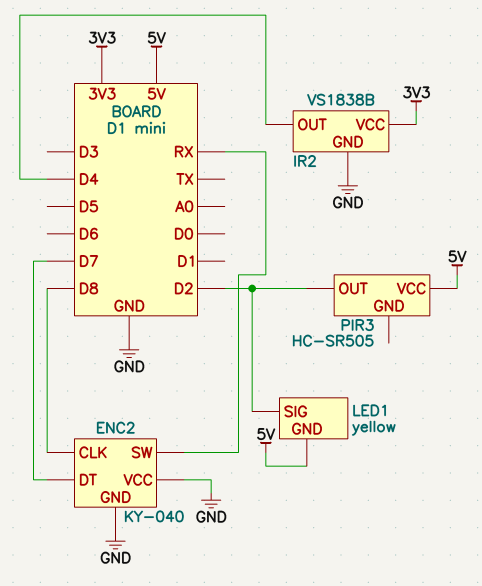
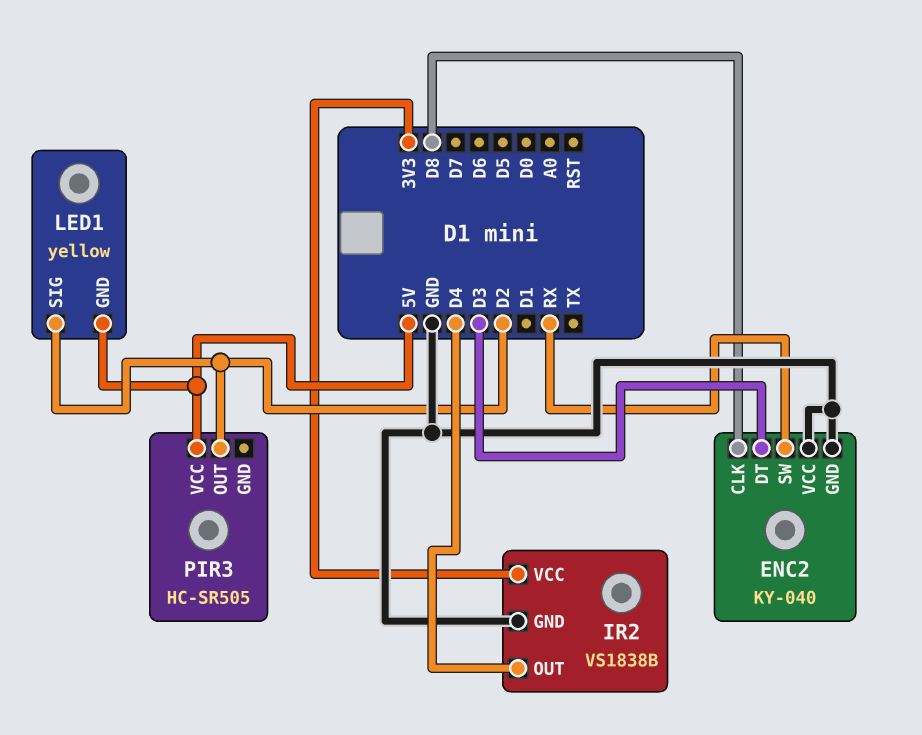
ENC2 pin DT: D7 -> D3

